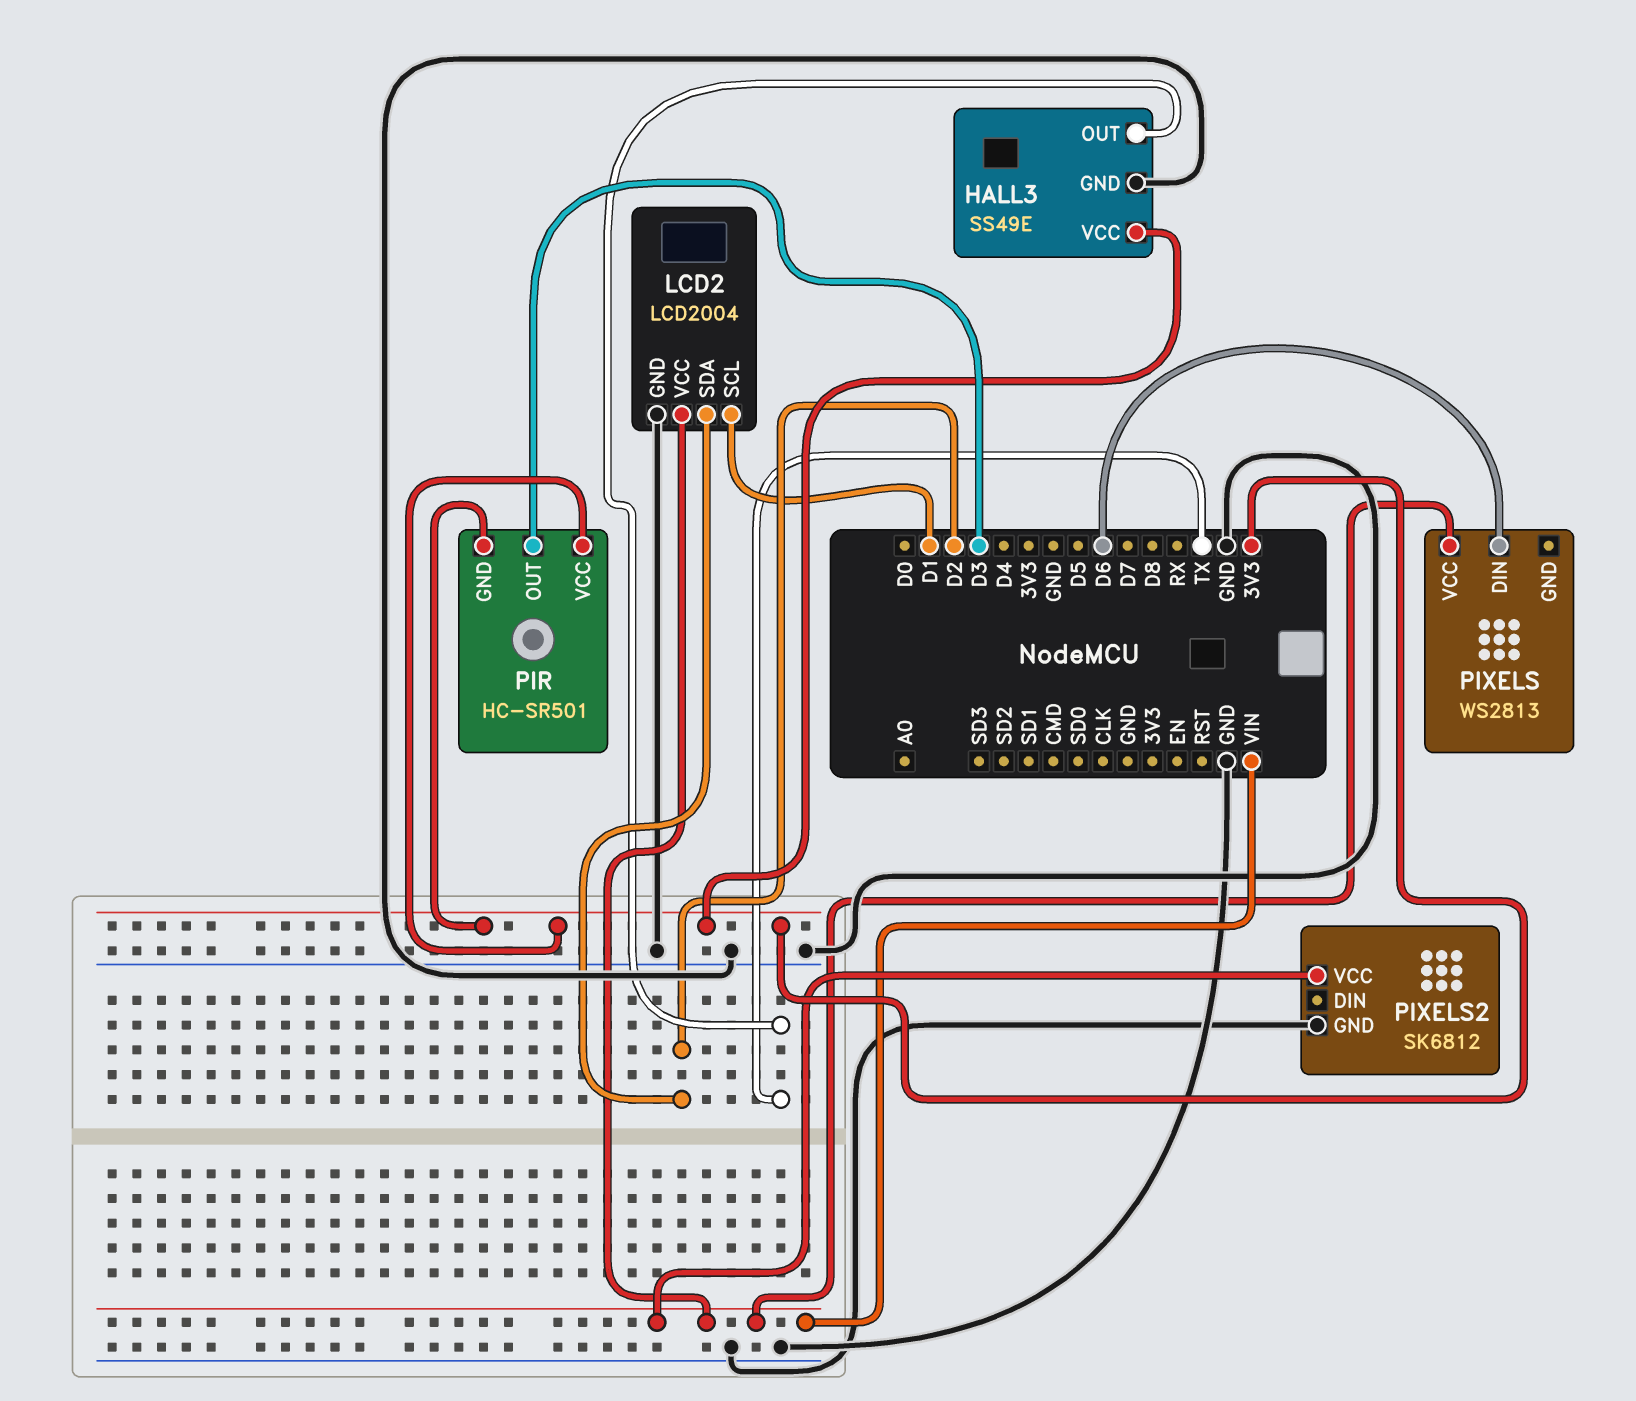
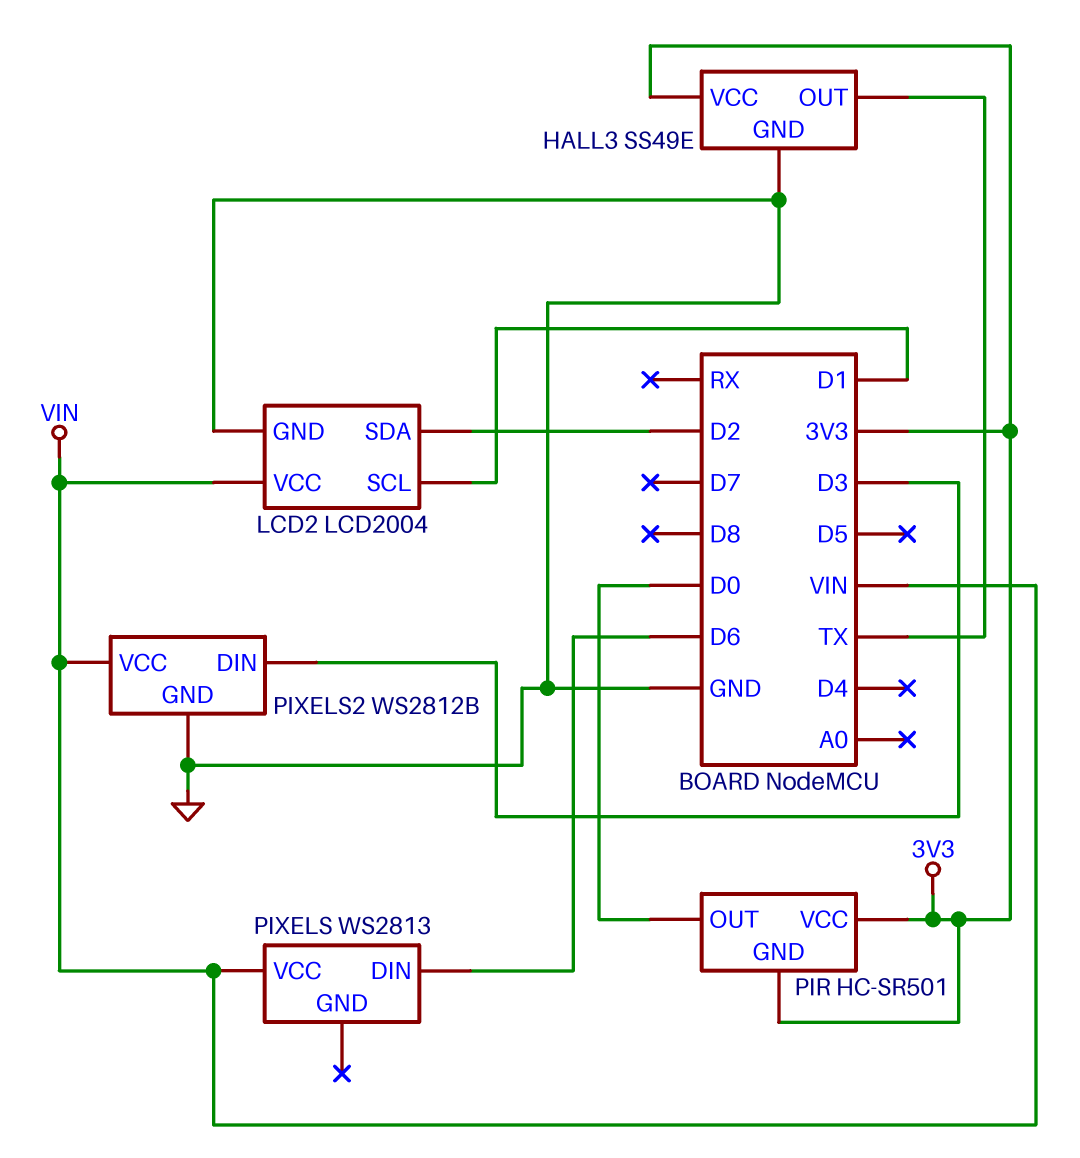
PIR pin OUT: D3 -> D0
PIXELS2: SK6812 -> WS2812B
PIXELS2 pin DIN: none -> D3

